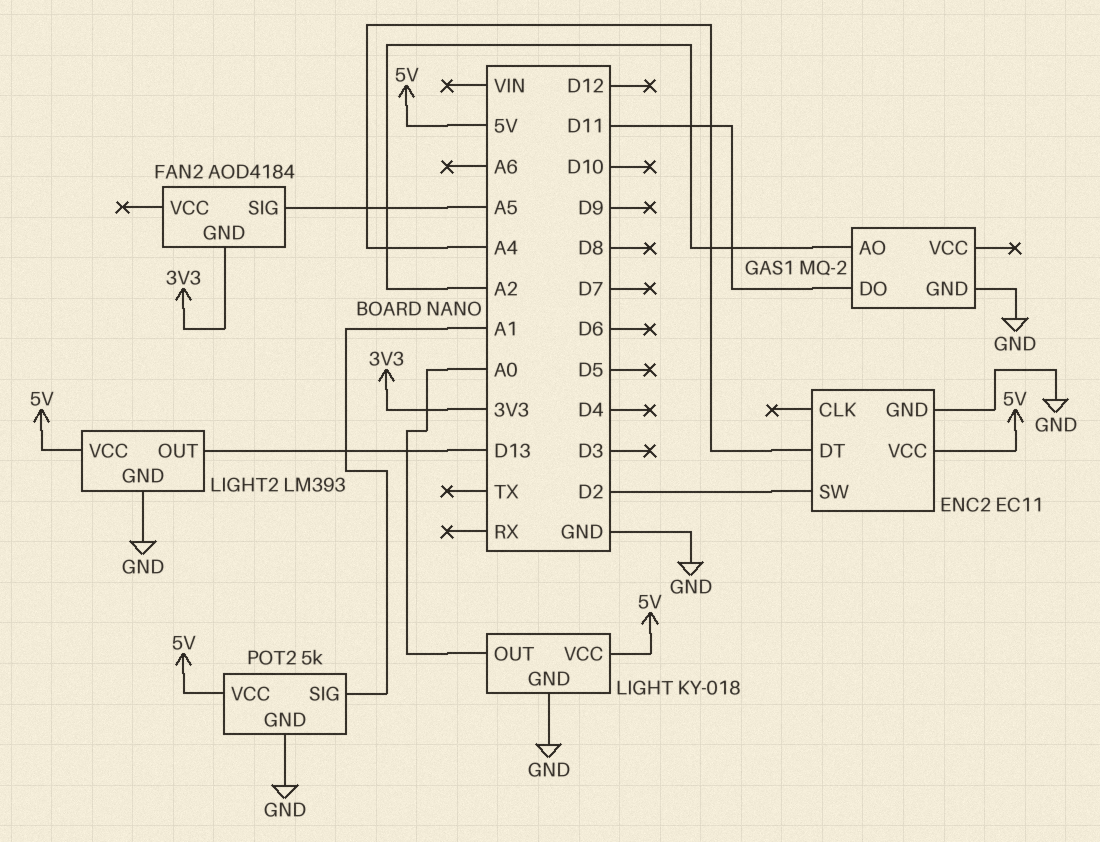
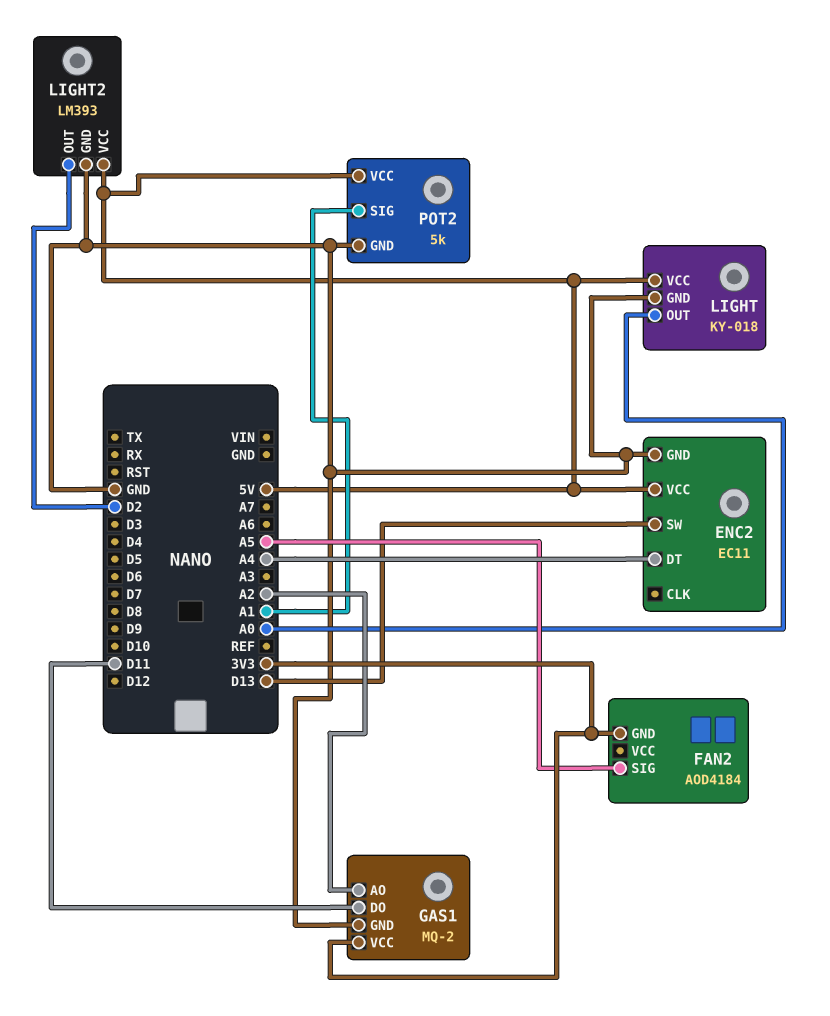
ENC2 pin SW: D2 -> D13
GAS1 pin VCC: none -> 3V3
LIGHT2 pin OUT: D13 -> D2

